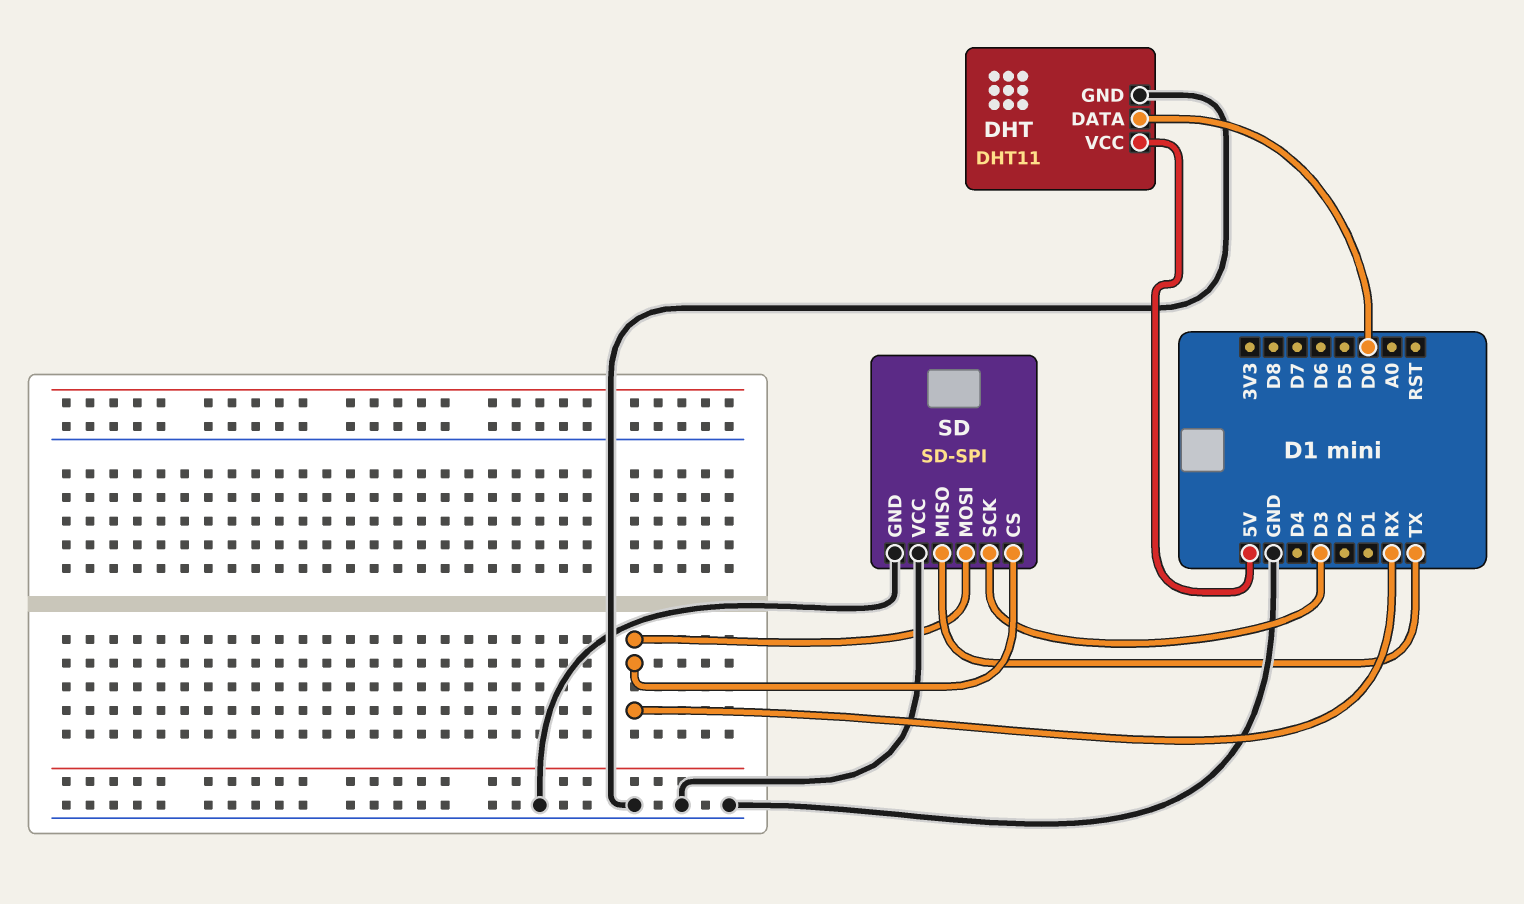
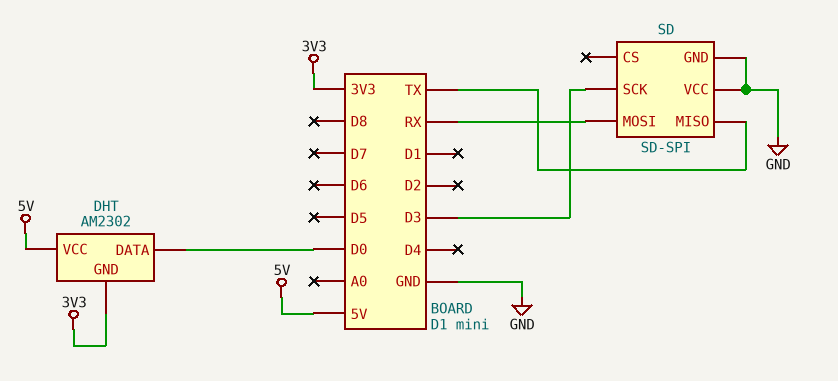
DHT: DHT11 -> AM2302
DHT pin GND: GND -> 3V3
SD pin CS: RX -> none

